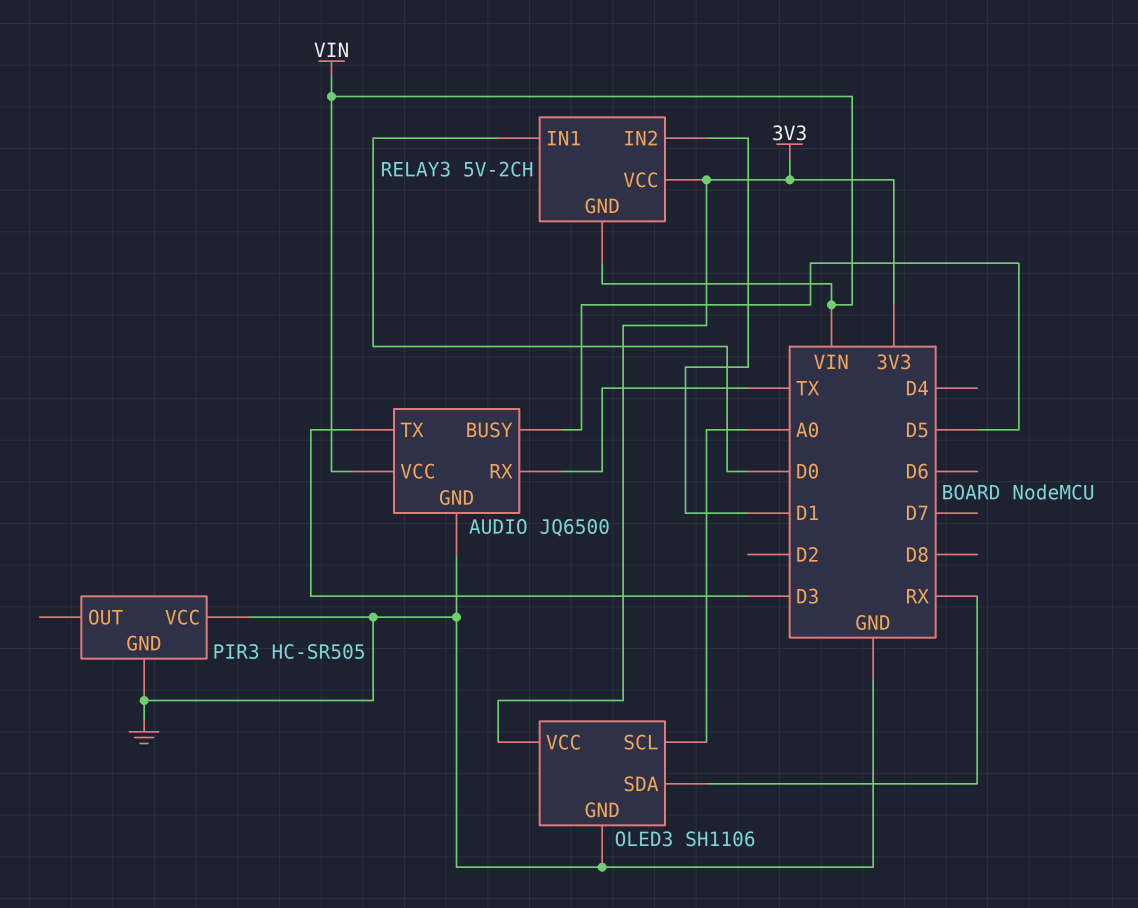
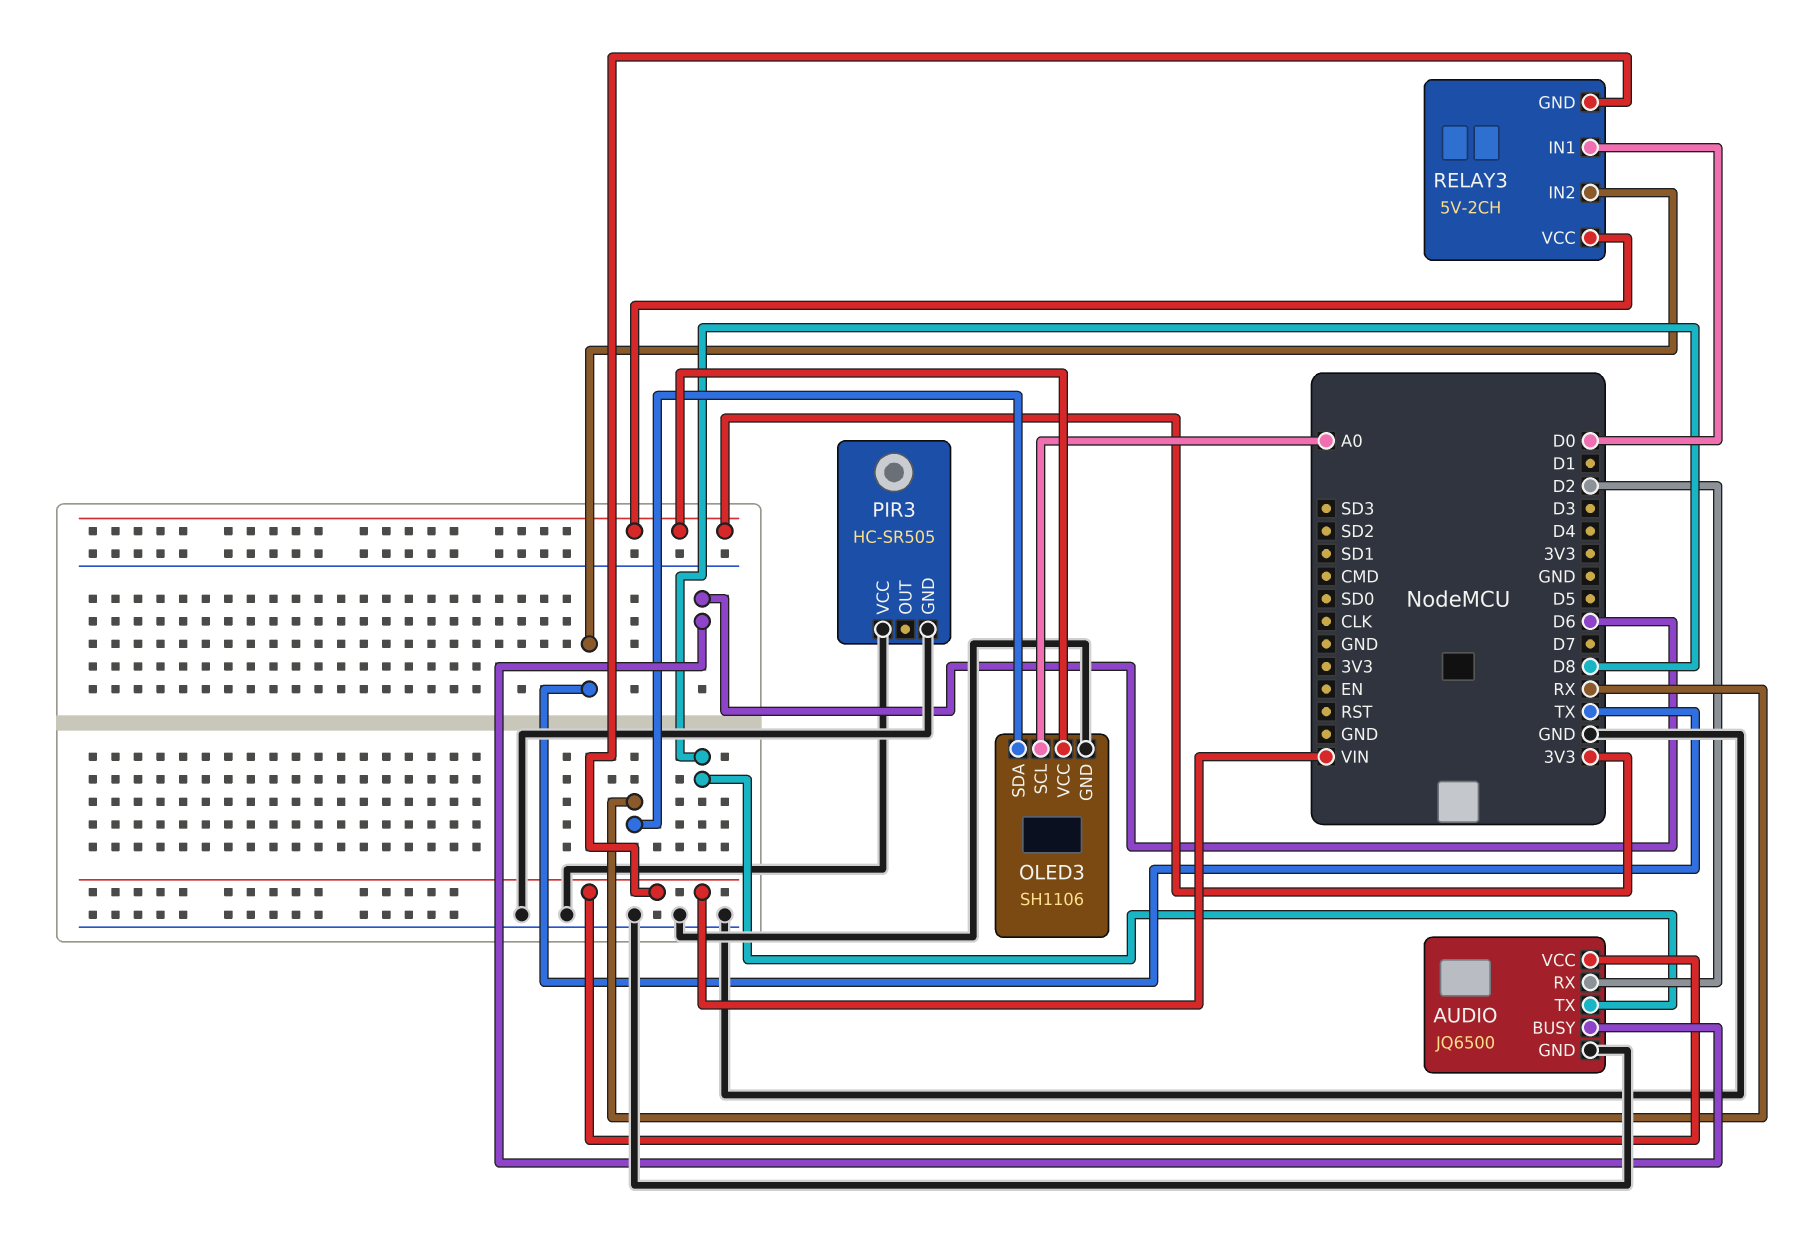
AUDIO pin BUSY: D5 -> D6
AUDIO pin RX: TX -> D2
AUDIO pin TX: D3 -> D8
RELAY3 pin IN2: D1 -> TX

